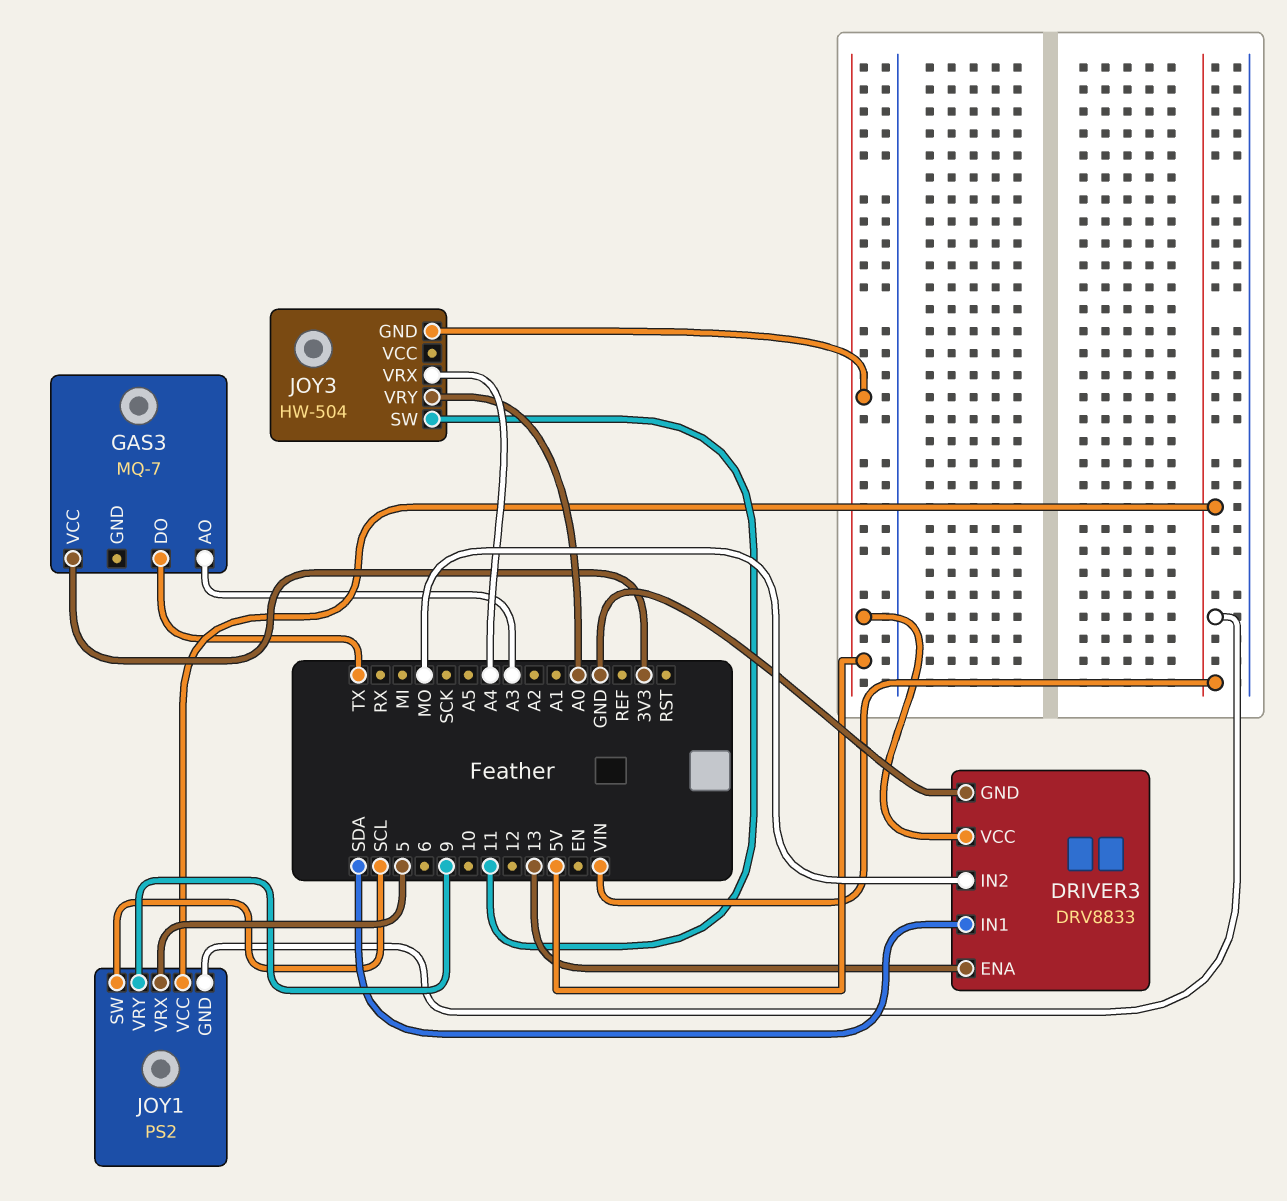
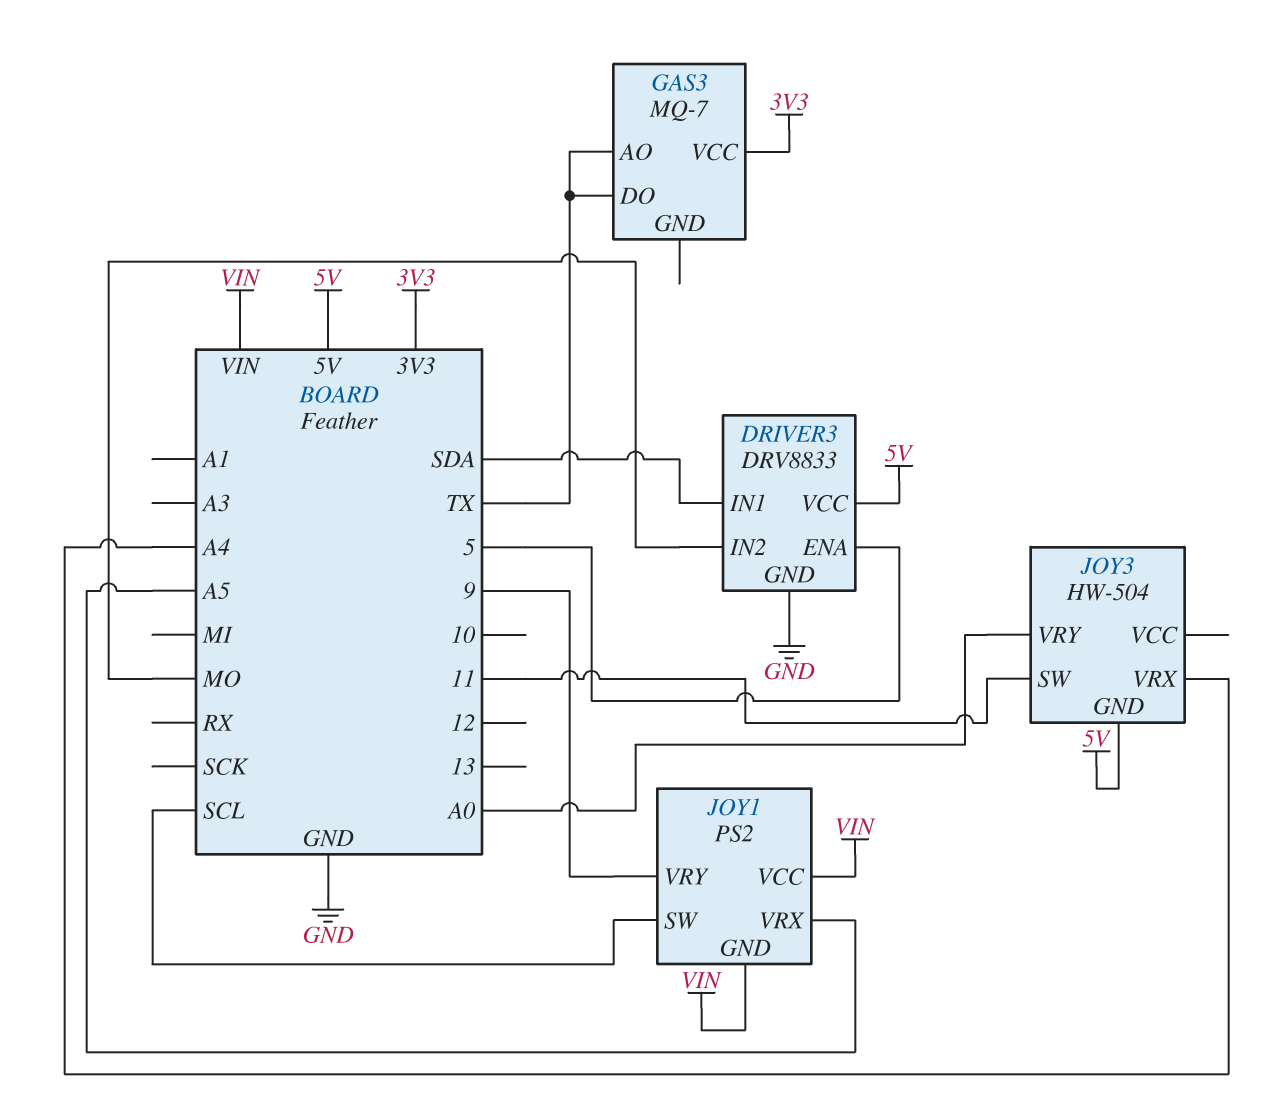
DRIVER3 pin ENA: 13 -> 5
GAS3 pin AO: A3 -> TX
JOY1 pin VRX: 5 -> A5

